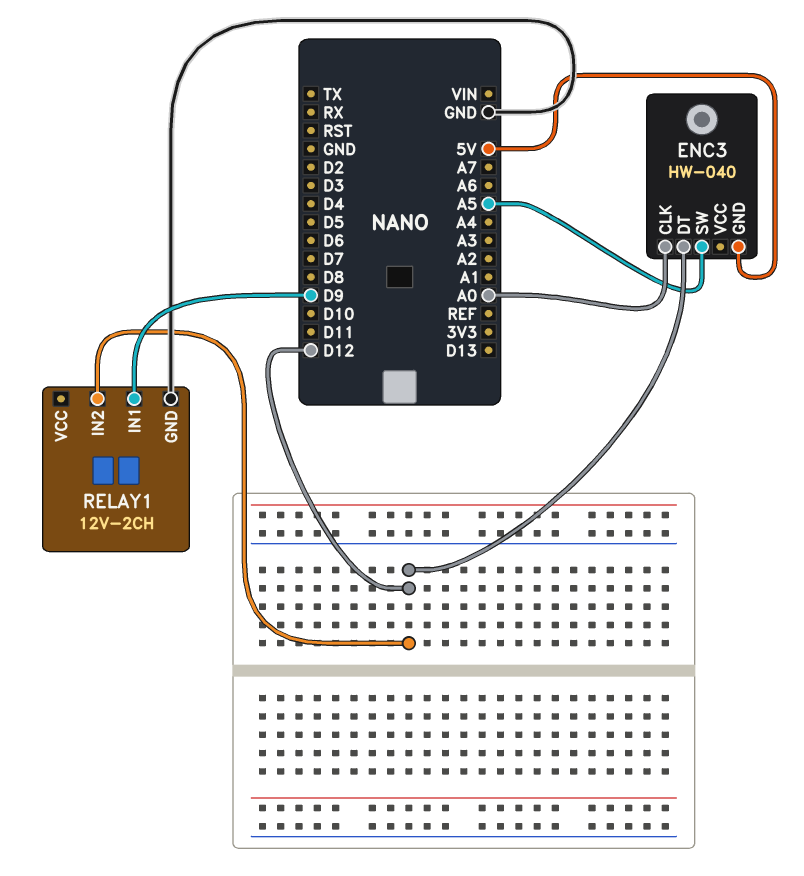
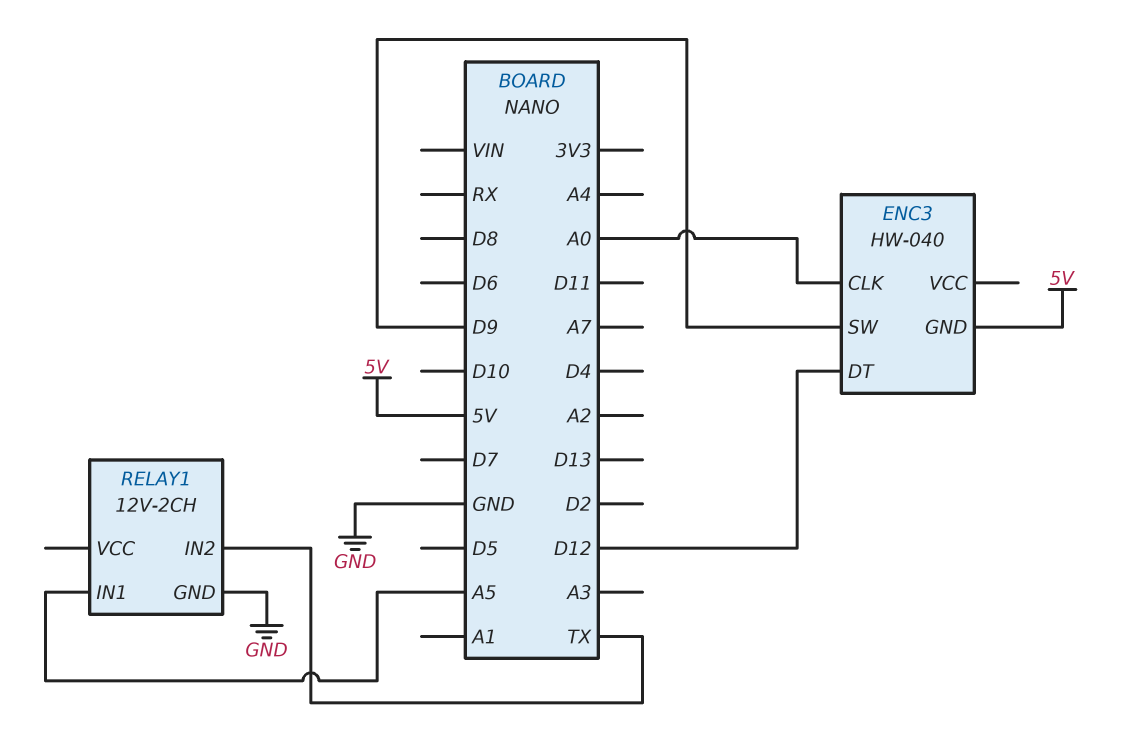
ENC3 pin SW: A5 -> D9
RELAY1 pin IN1: D9 -> A5
RELAY1 pin IN2: D12 -> TX

